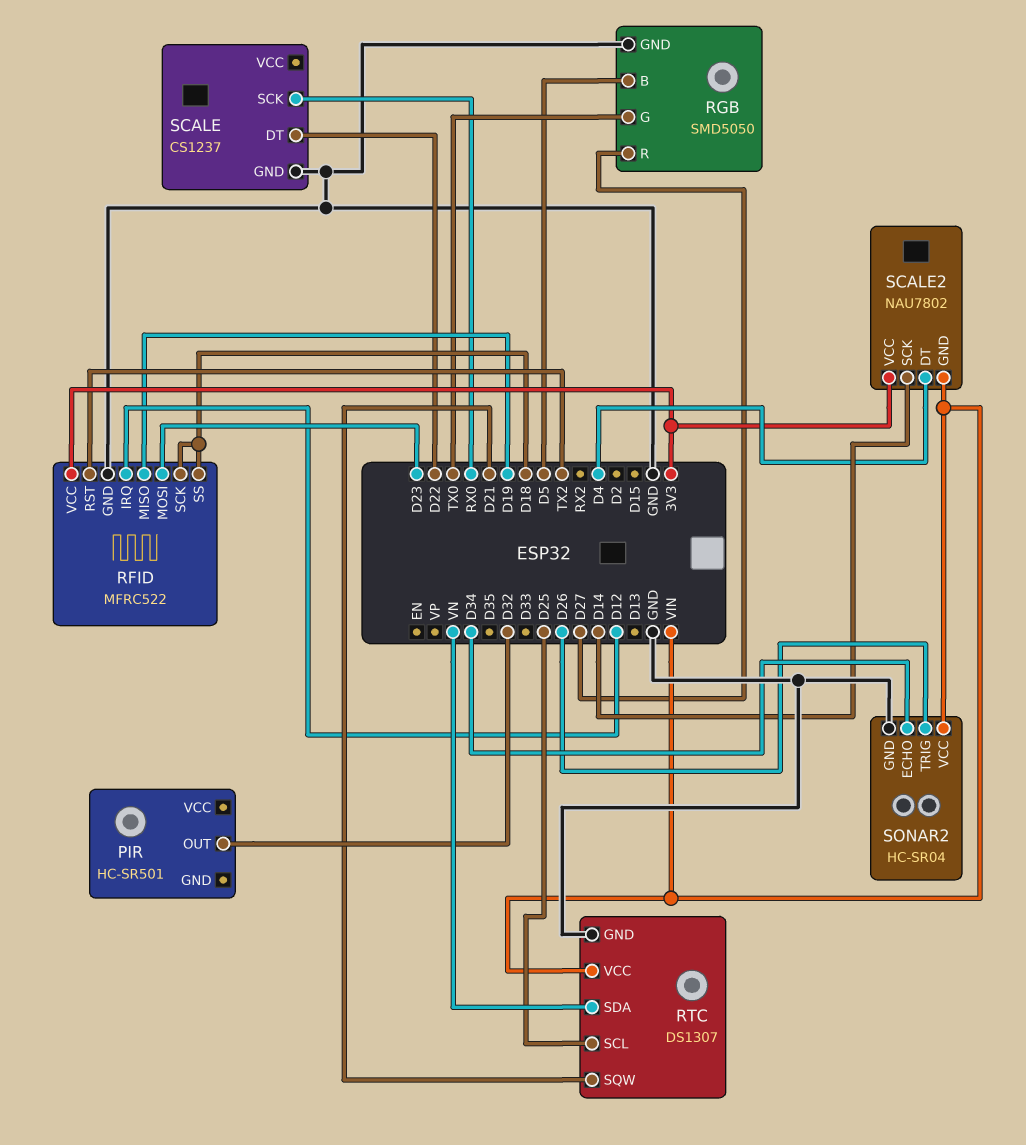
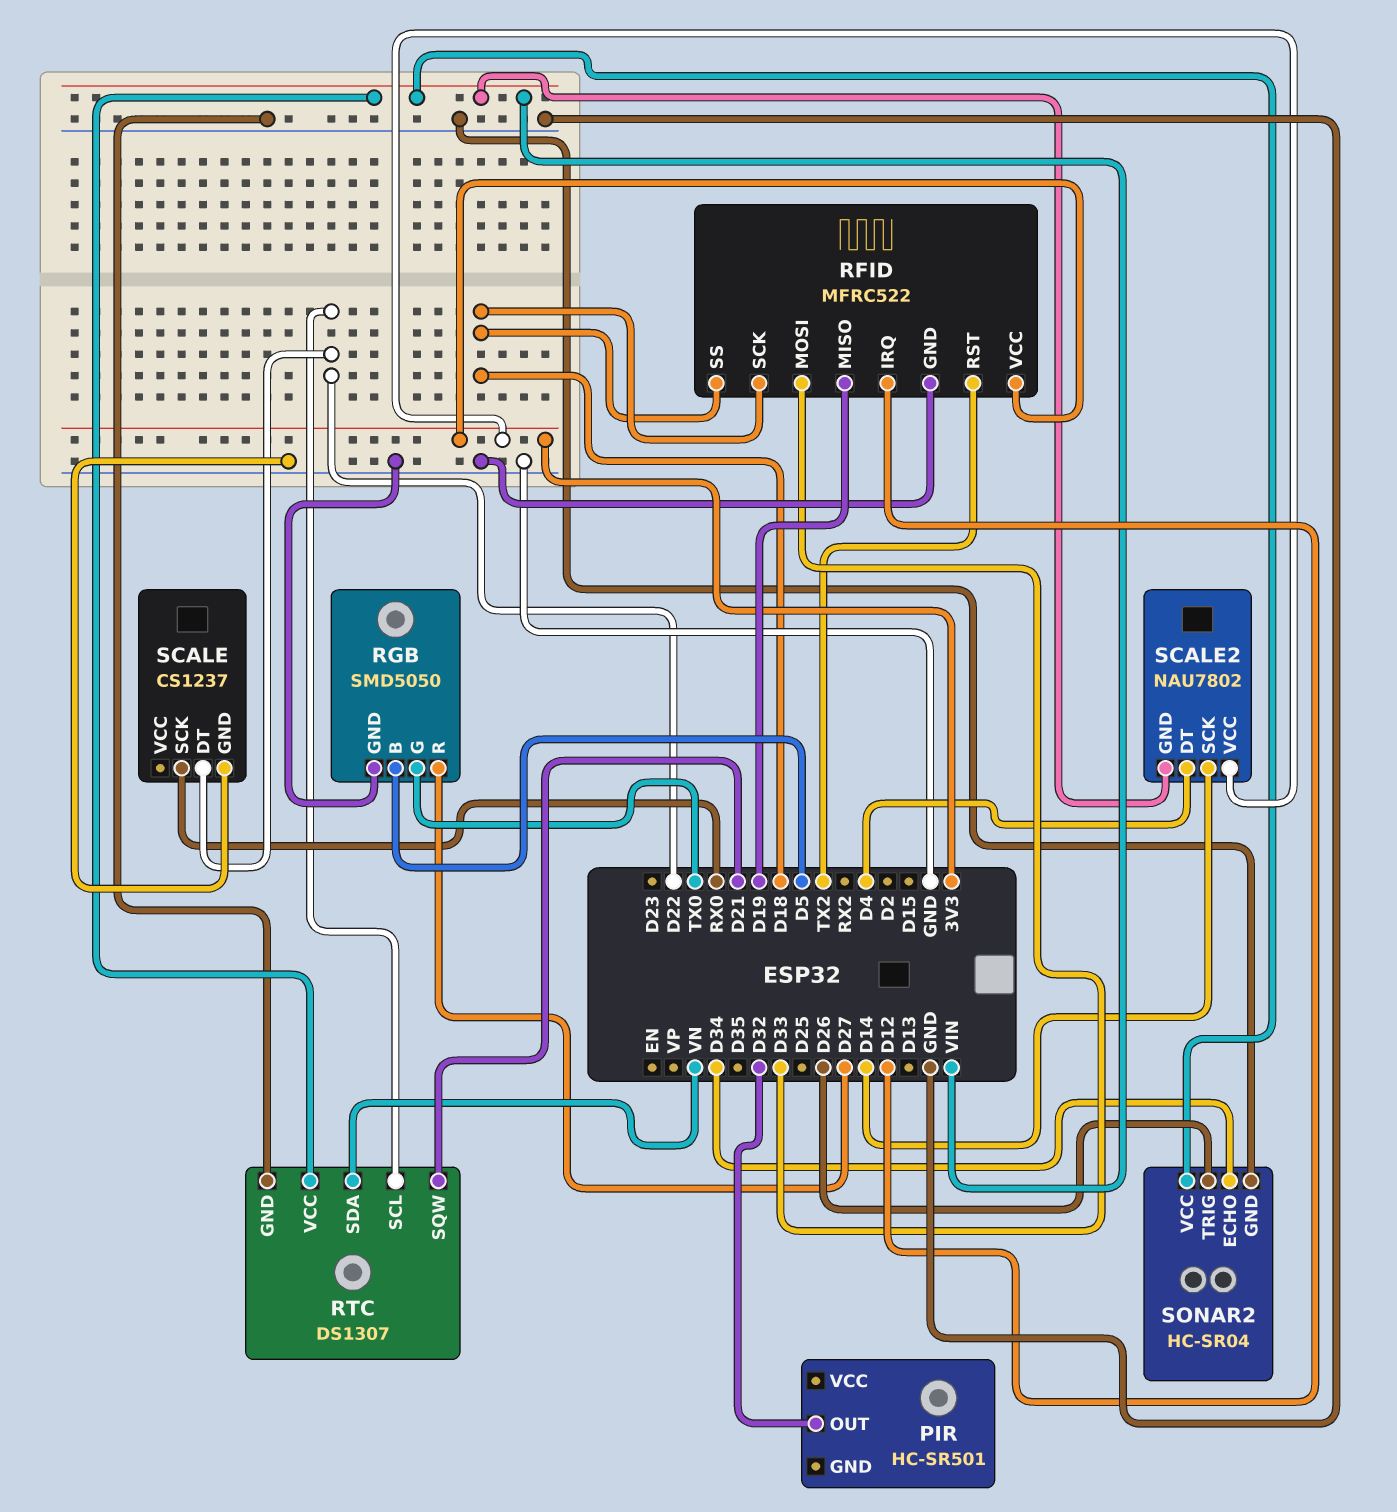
RFID pin MOSI: D23 -> D33
RTC pin SCL: D25 -> D22

